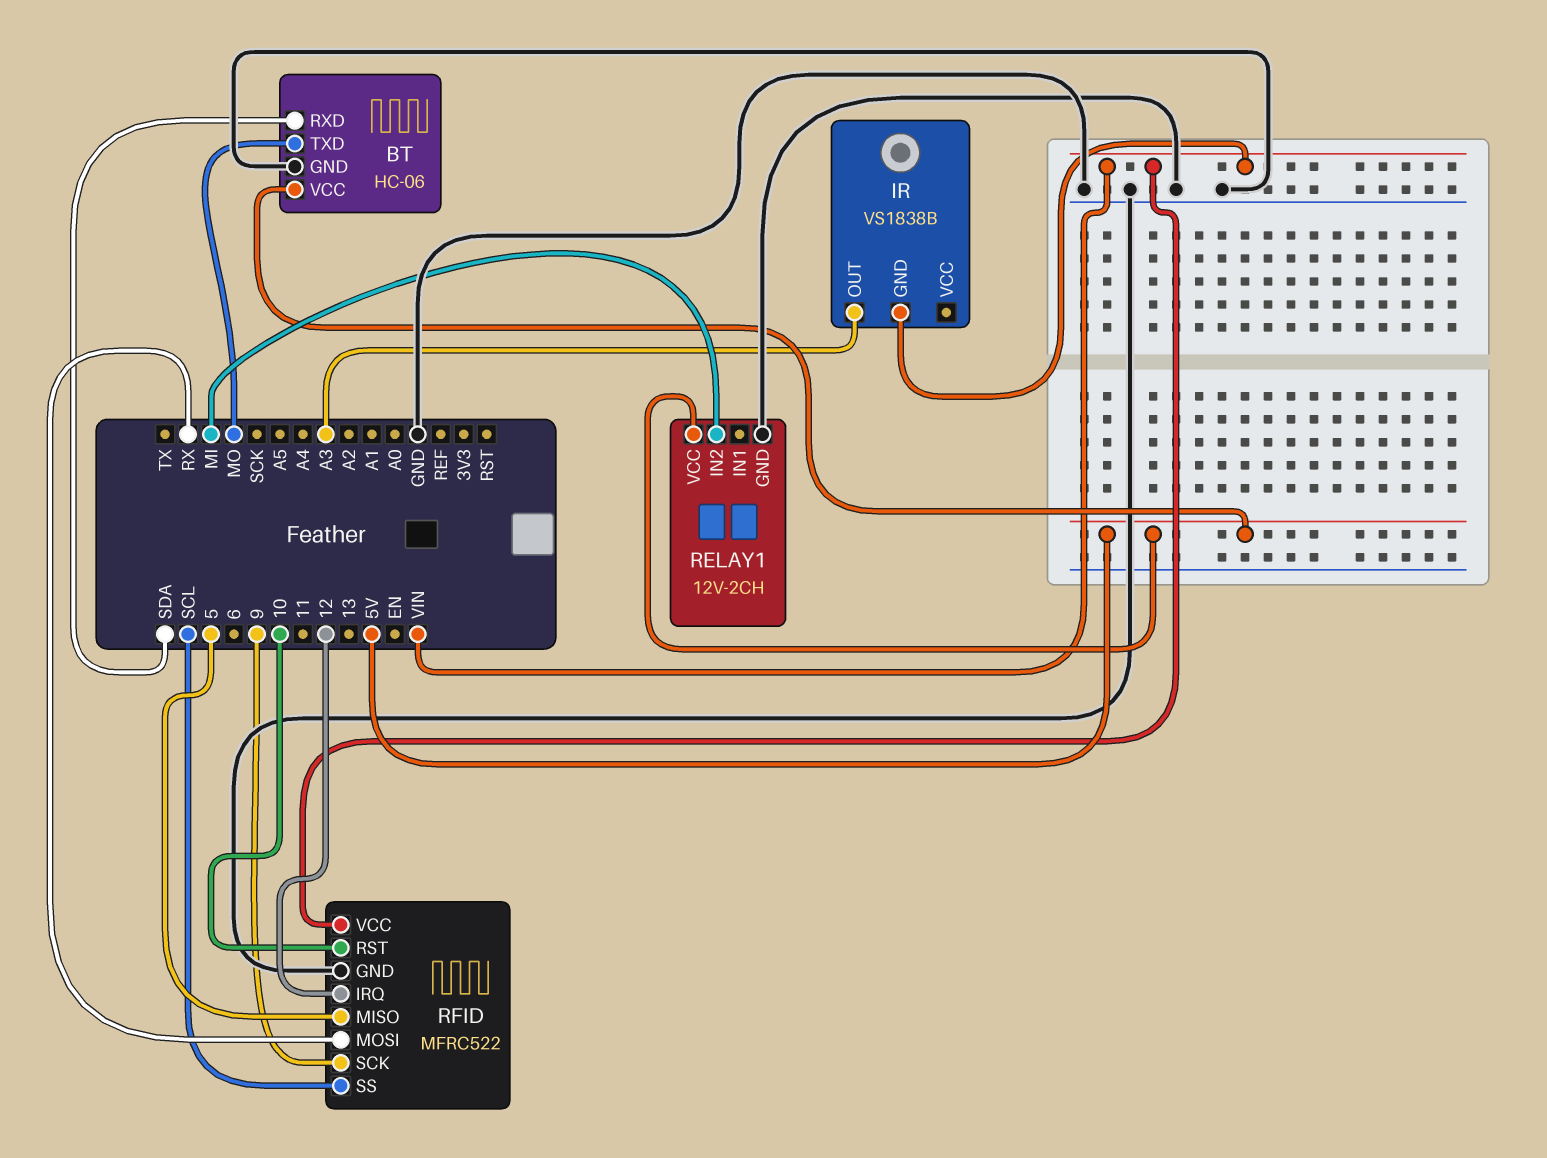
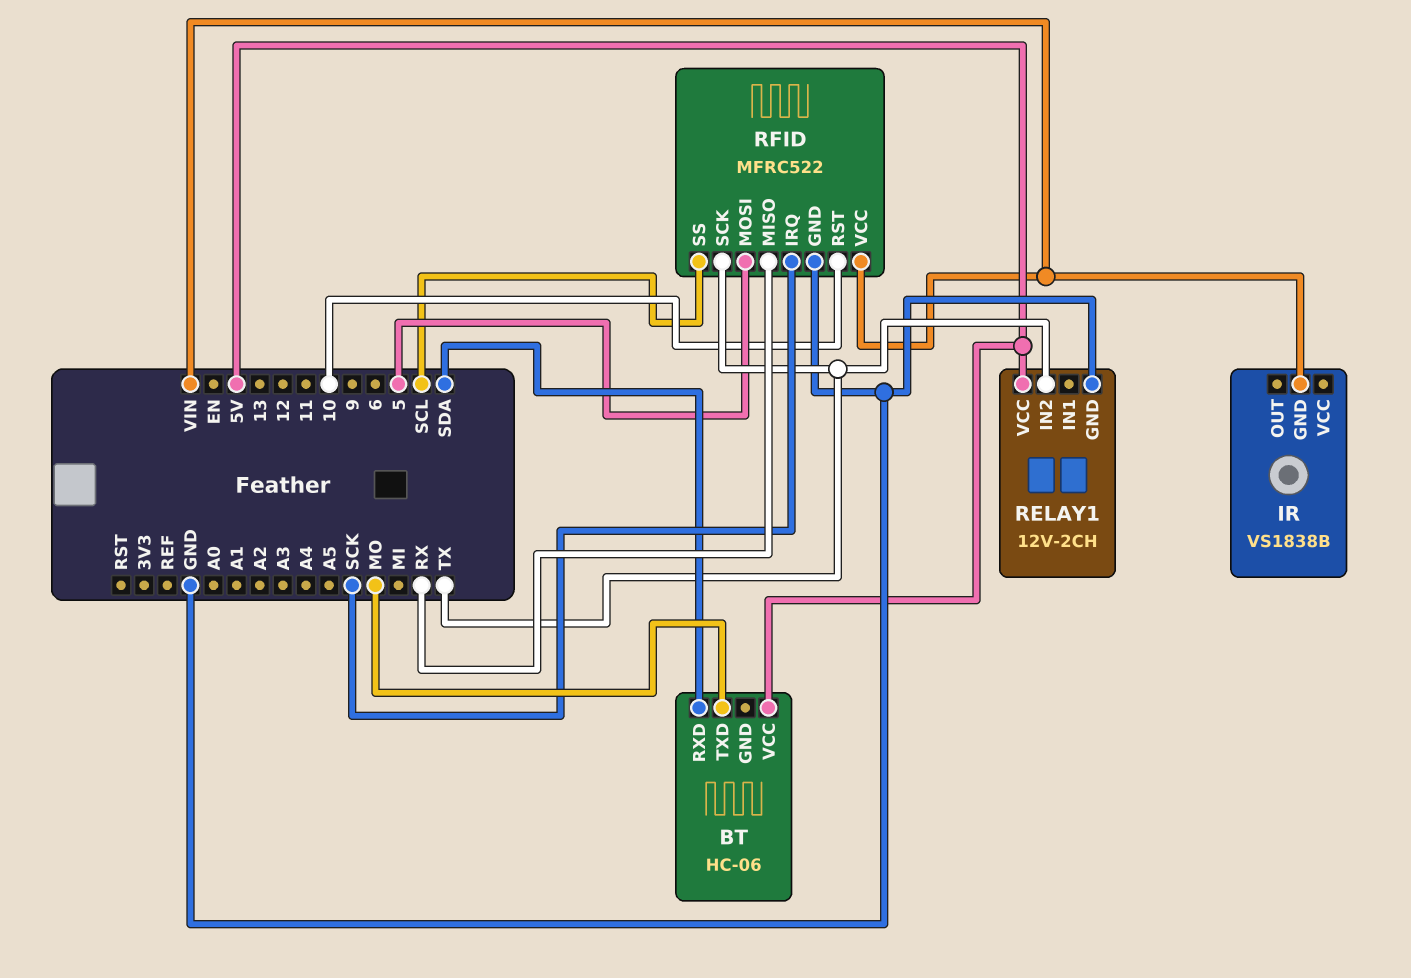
BT pin GND: GND -> none
IR pin OUT: A3 -> none
RELAY1 pin IN2: MI -> TX
RFID pin IRQ: 12 -> SCK
RFID pin MISO: 5 -> RX
RFID pin MOSI: RX -> 5
RFID pin SCK: 9 -> TX

